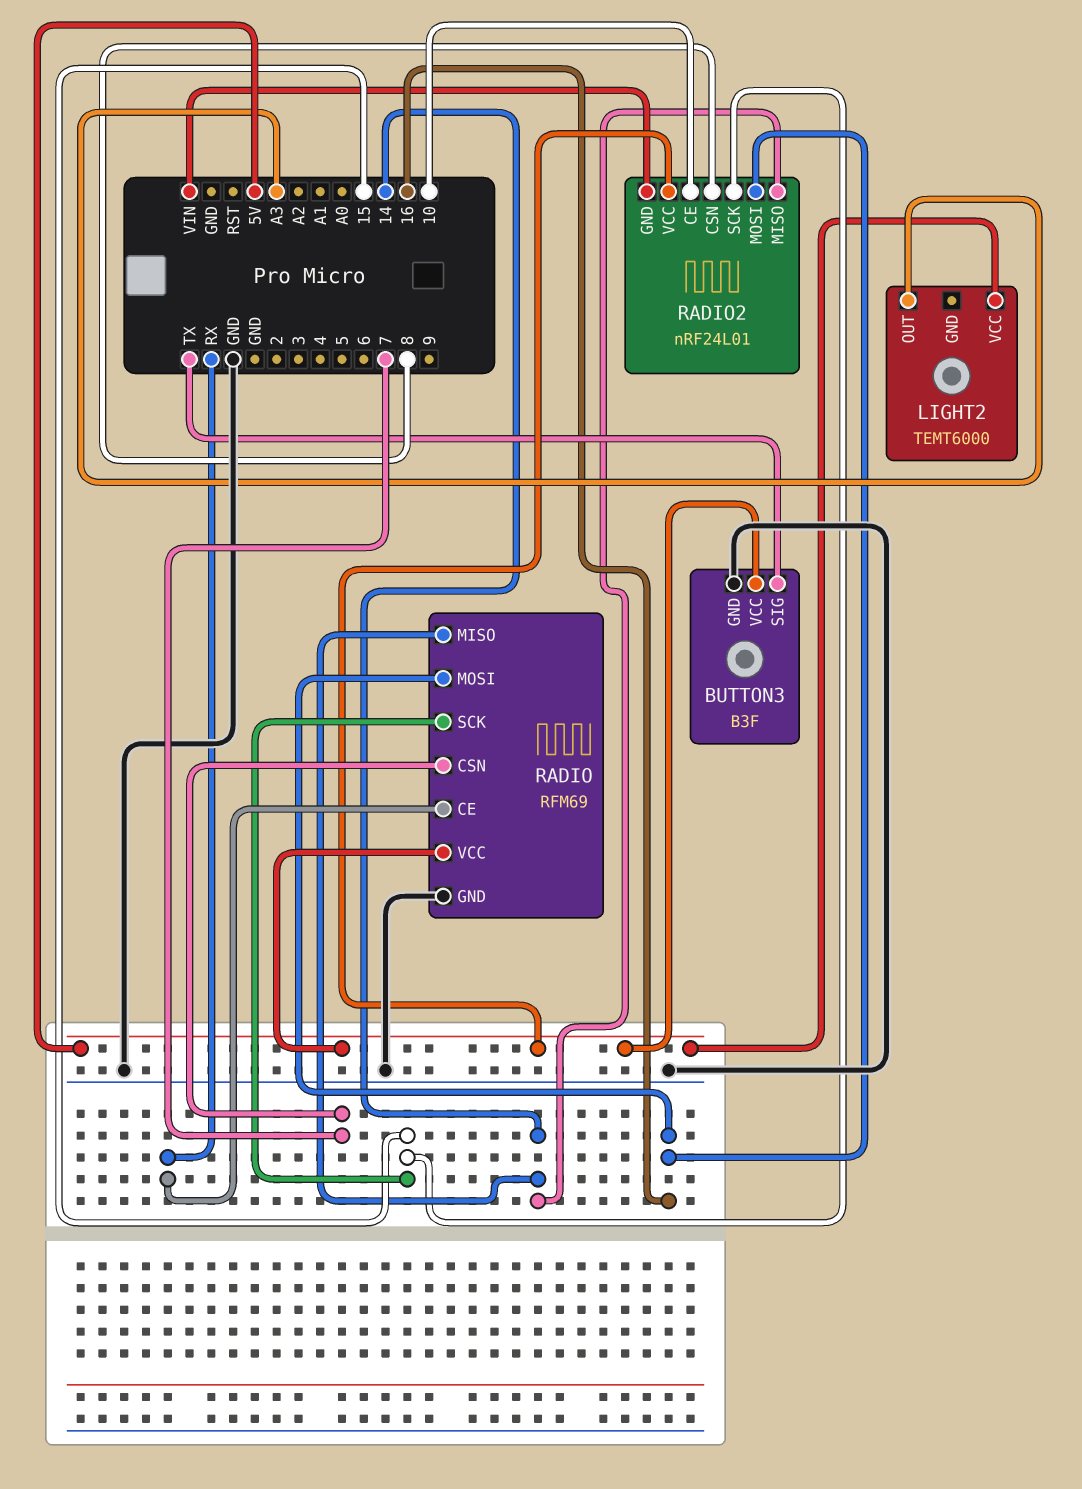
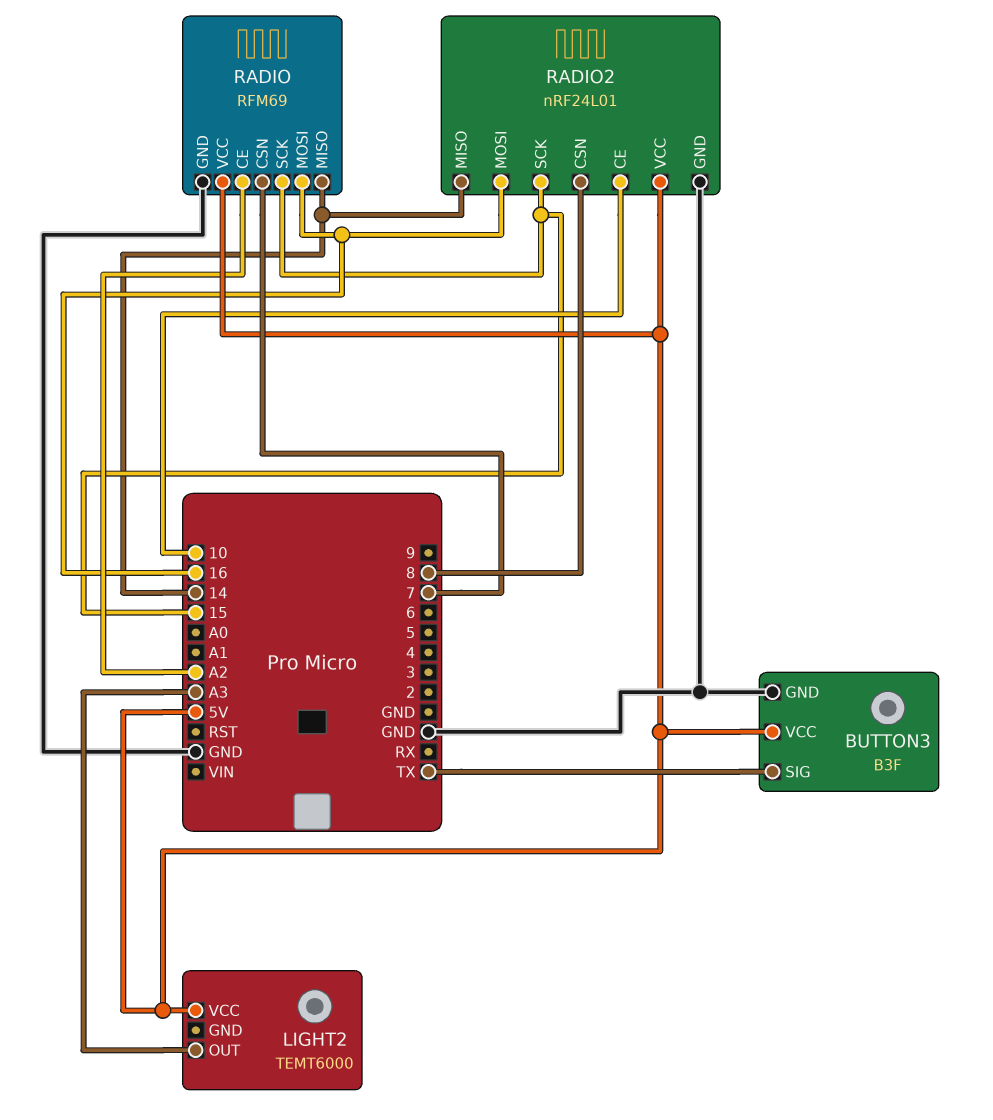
RADIO pin CE: RX -> A2
RADIO2 pin GND: VIN -> GND

